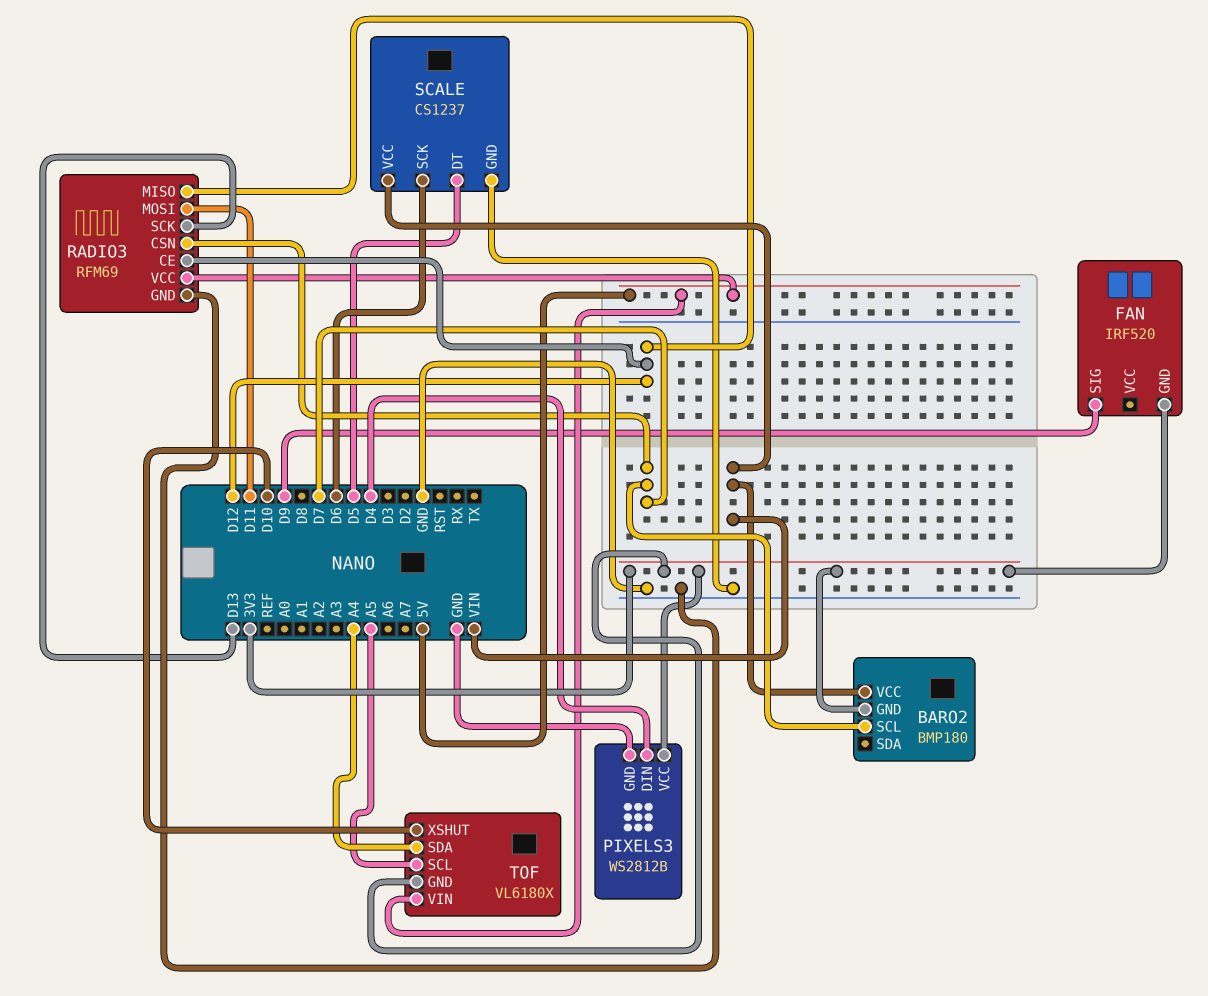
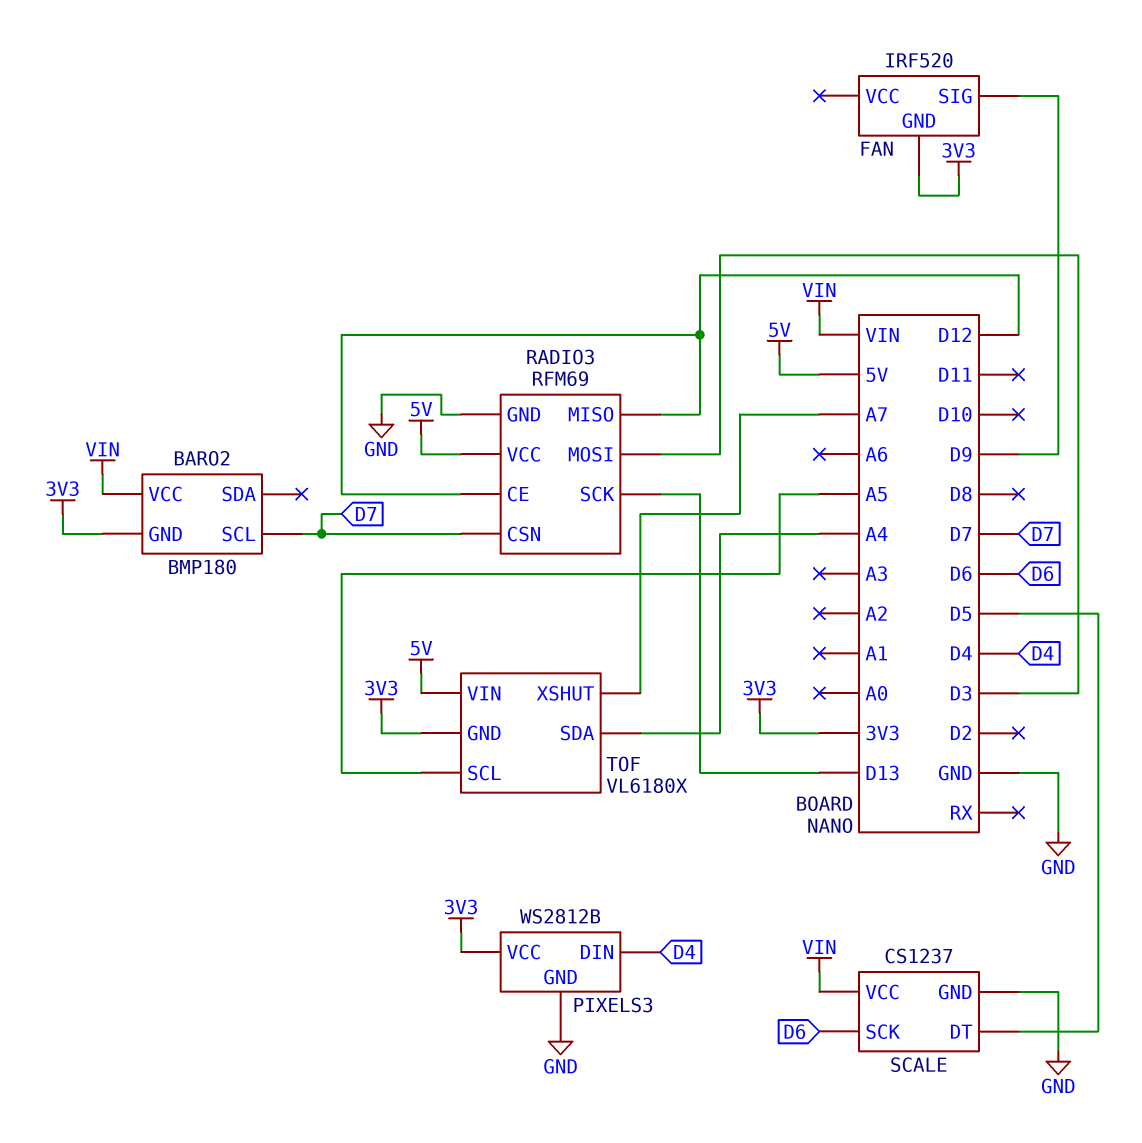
RADIO3 pin MOSI: D11 -> D3
TOF pin XSHUT: D10 -> A7

